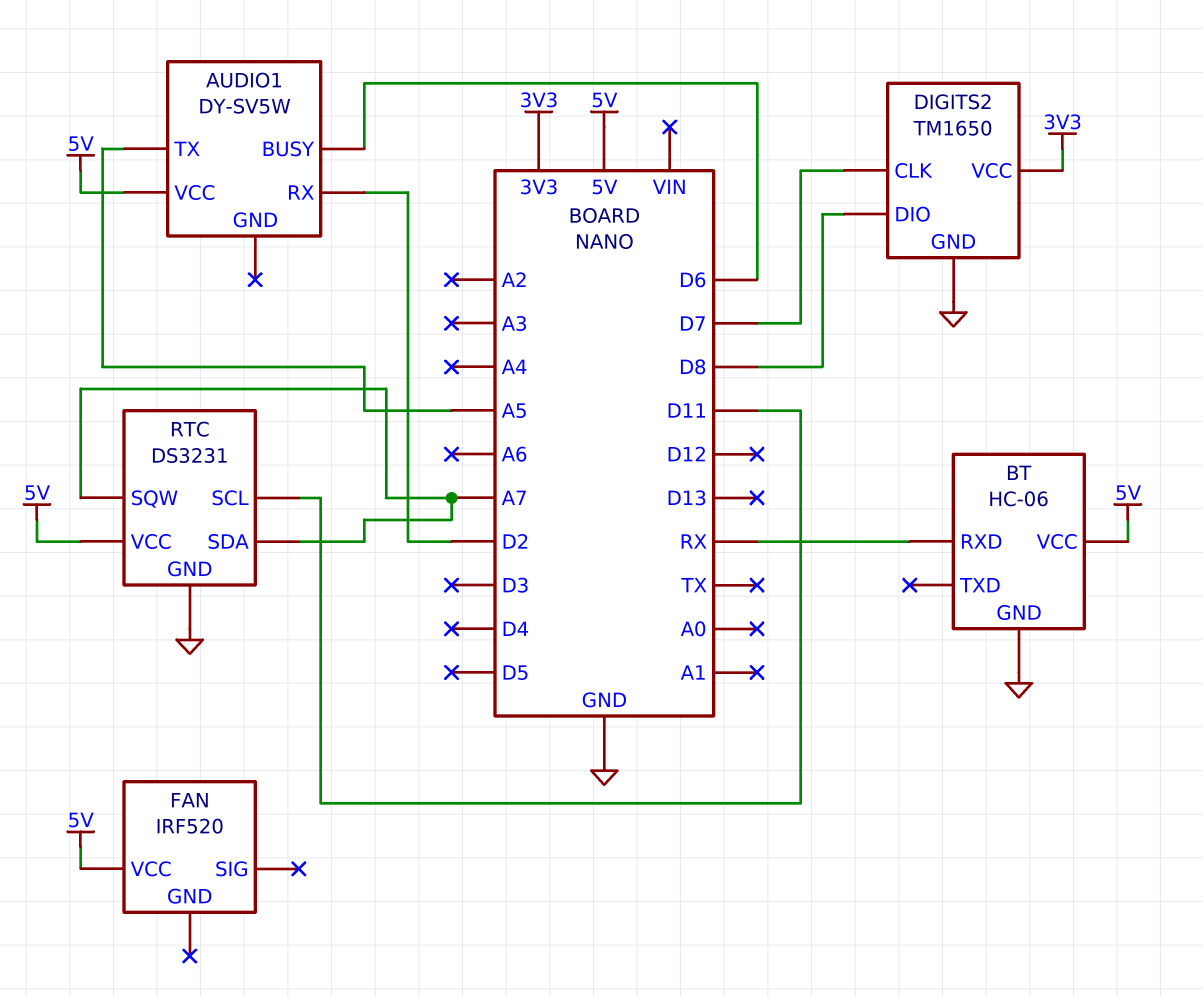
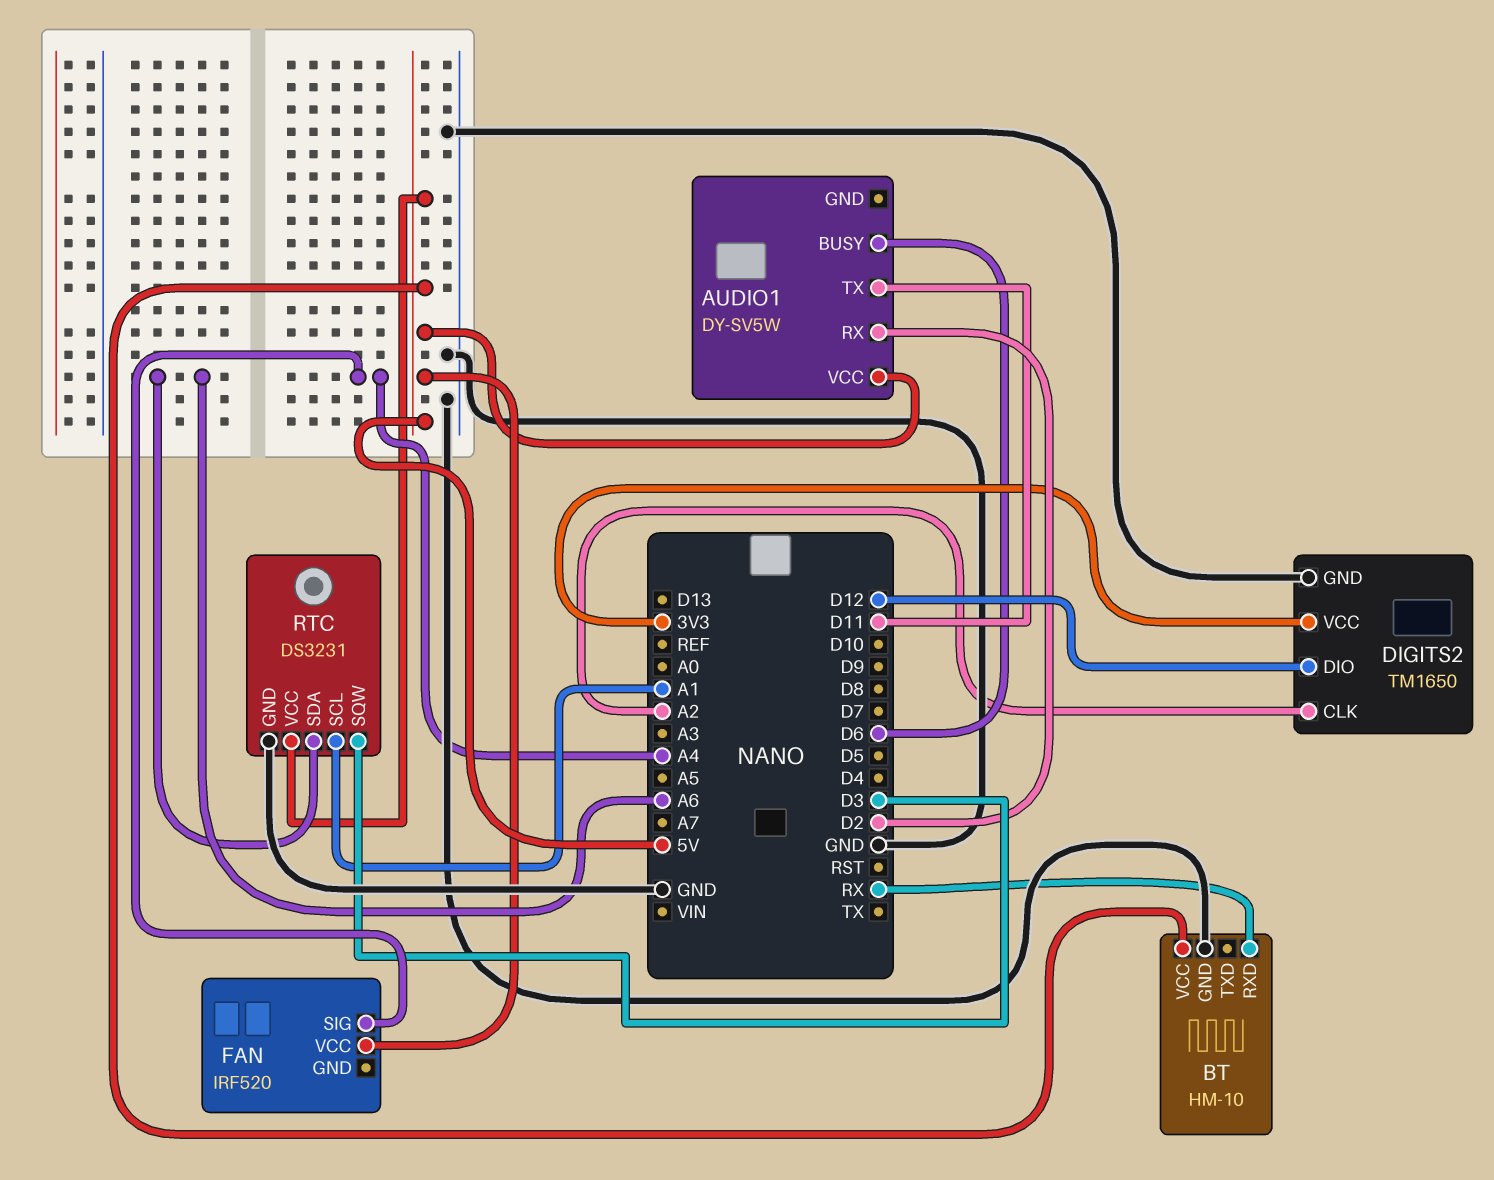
AUDIO1 pin TX: A5 -> D11
BT: HC-06 -> HM-10
DIGITS2 pin CLK: D7 -> A2
DIGITS2 pin DIO: D8 -> D12
FAN pin SIG: none -> A4
RTC pin SCL: D11 -> A1
RTC pin SDA: A7 -> A6
RTC pin SQW: A7 -> D3

